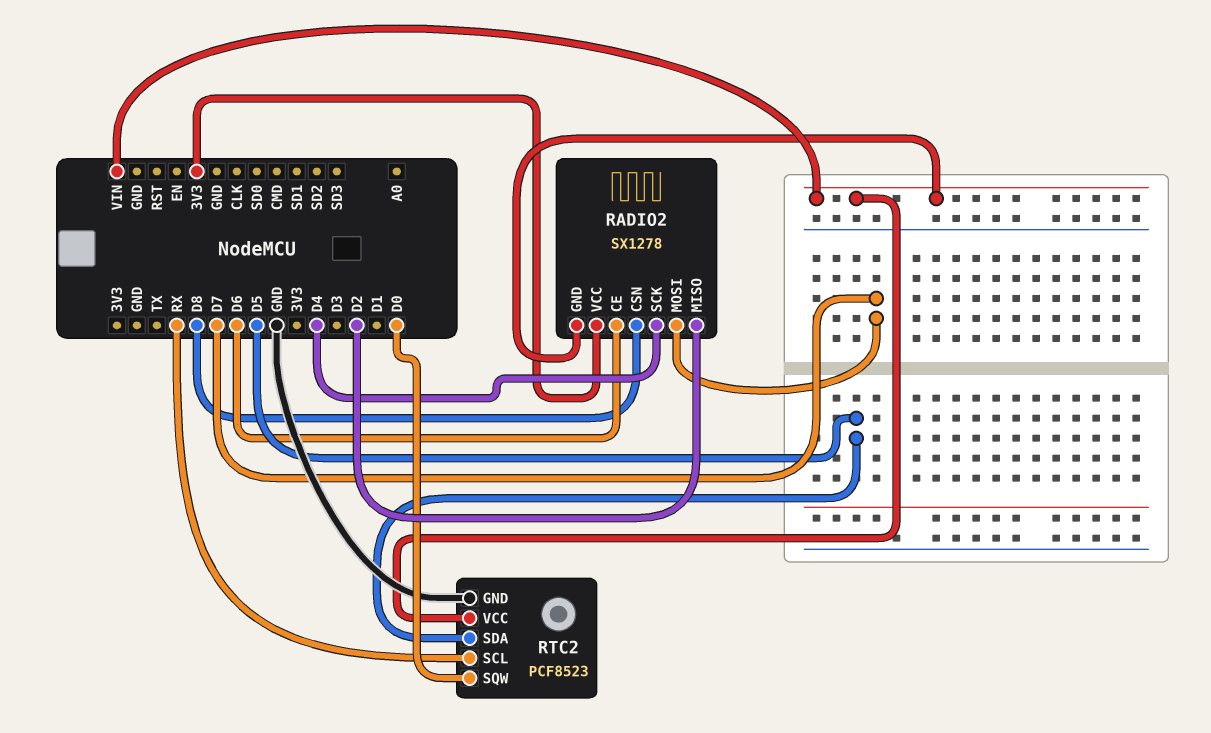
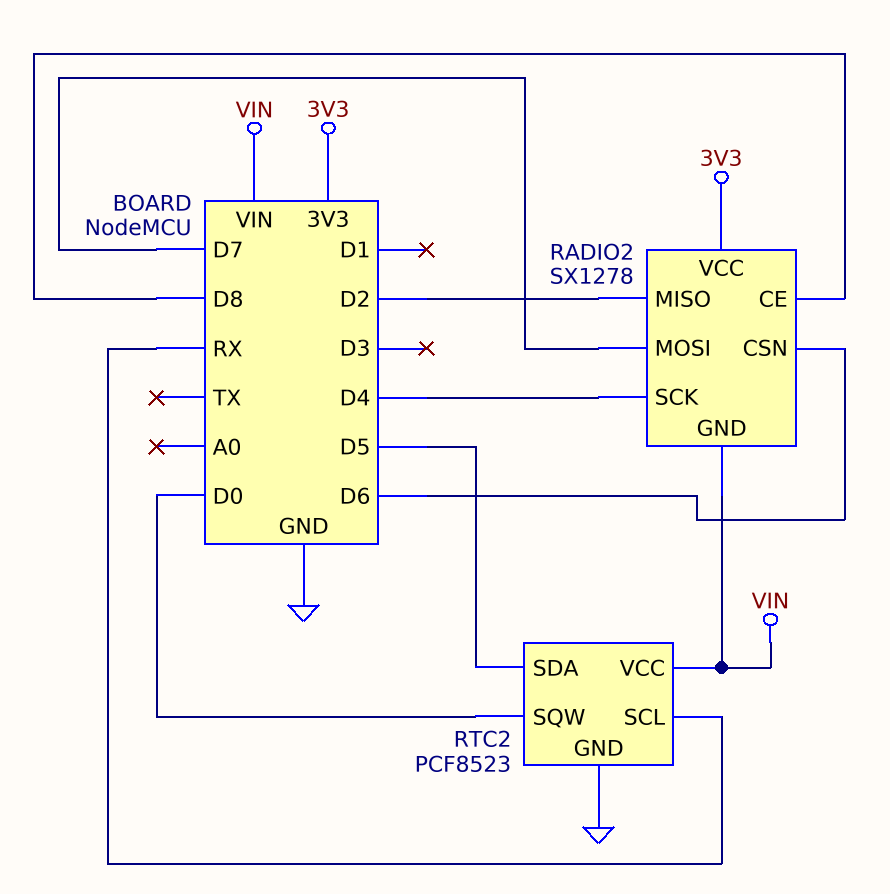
RADIO2 pin CE: D6 -> D8
RADIO2 pin CSN: D8 -> D6

